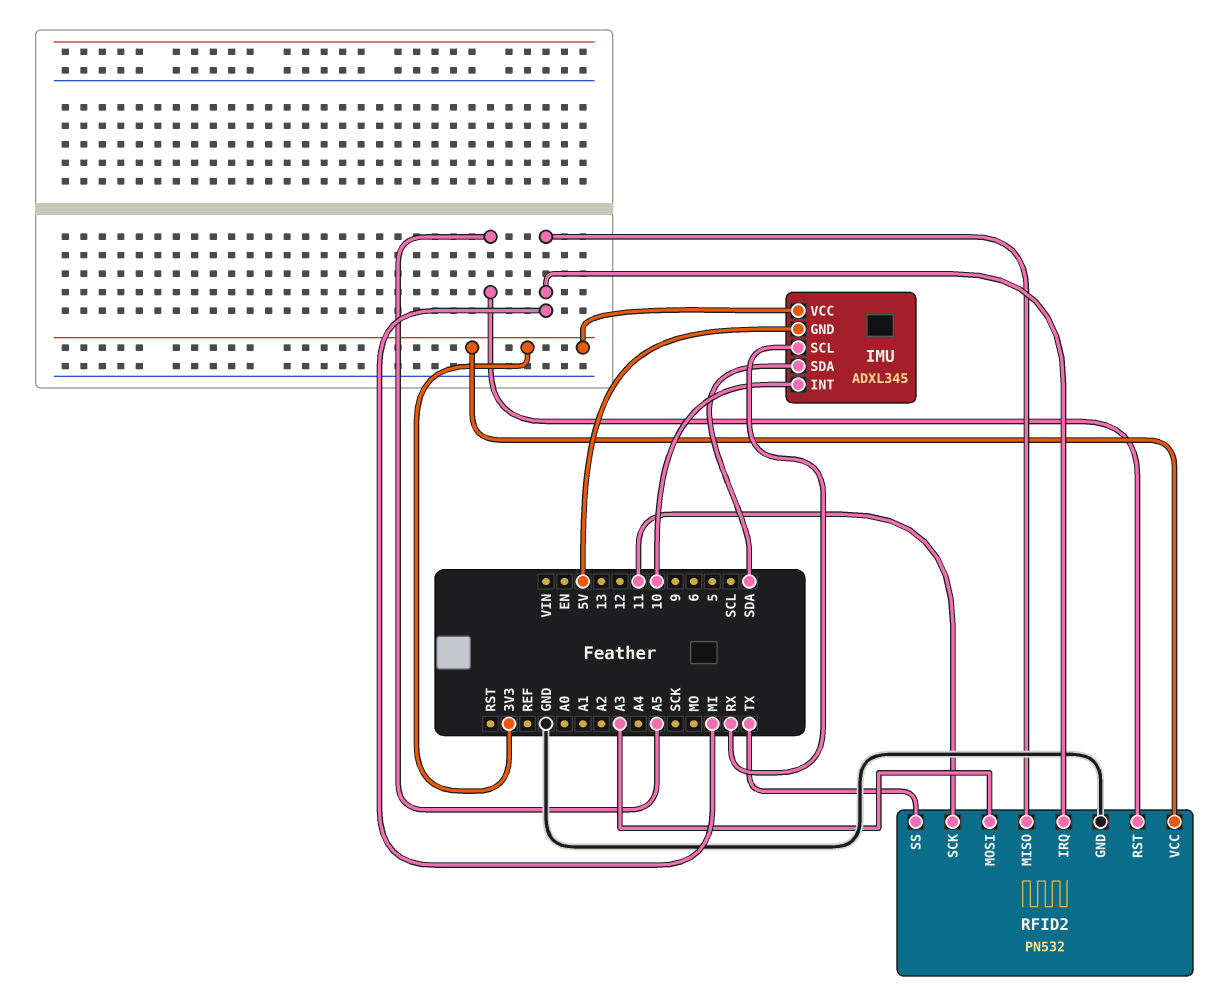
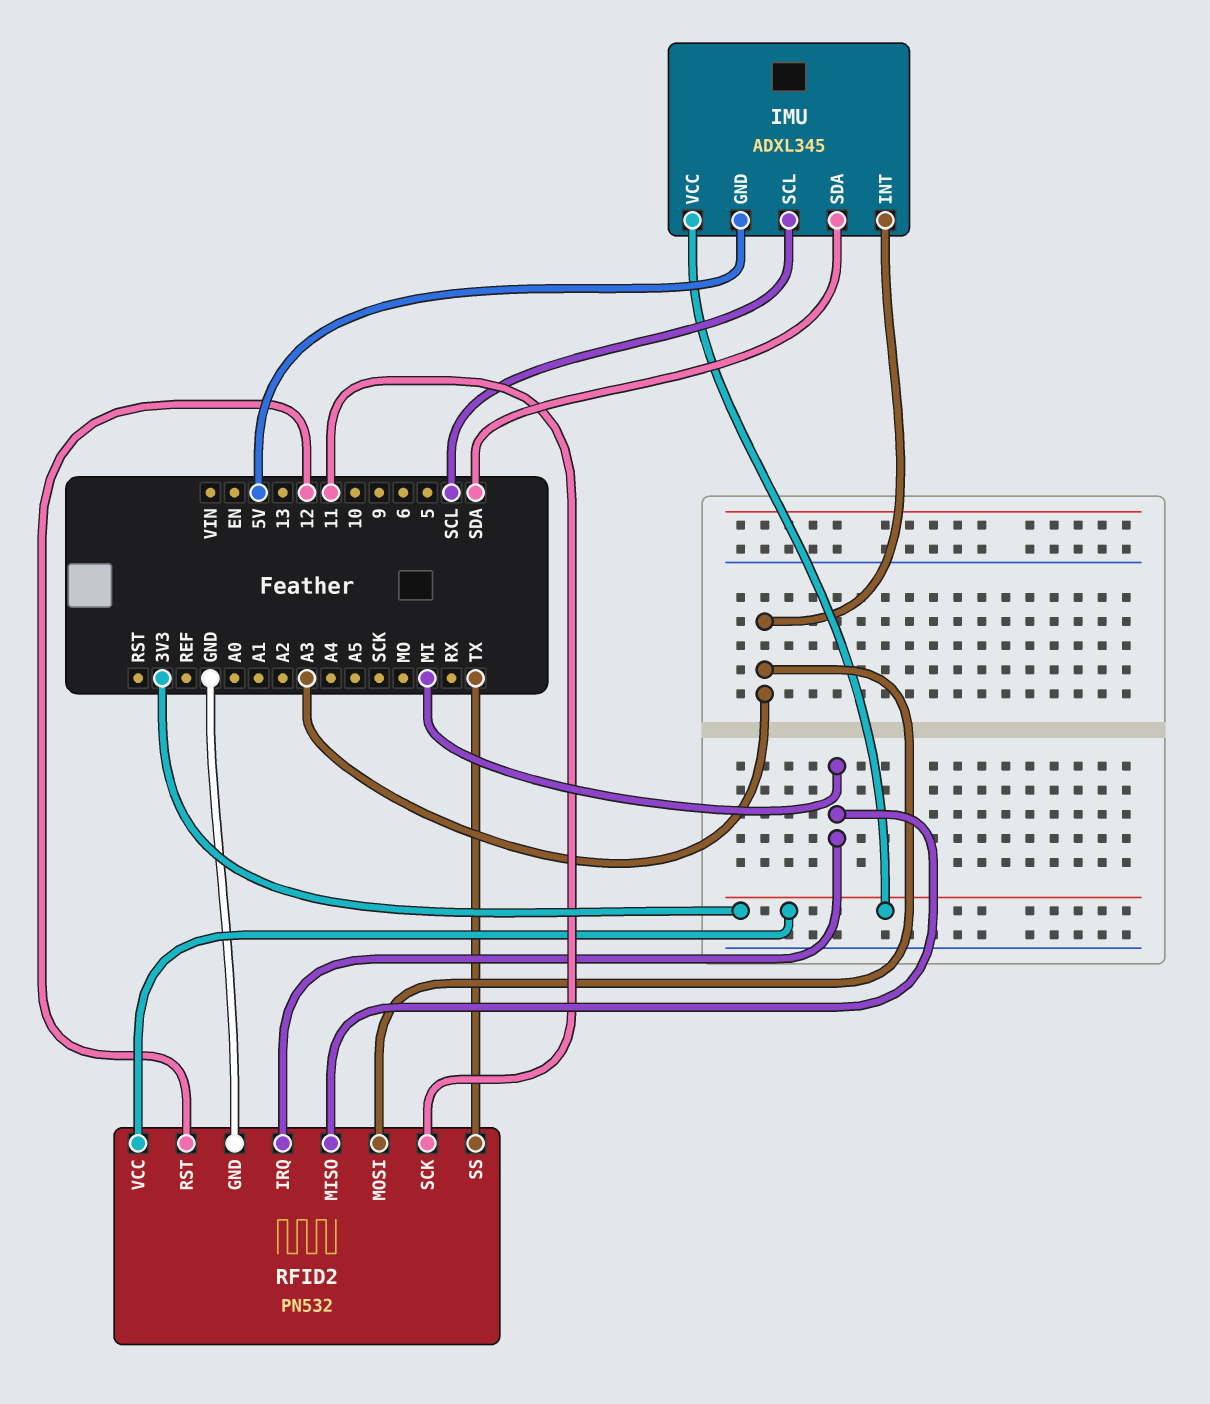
IMU pin INT: 10 -> A3
IMU pin SCL: RX -> SCL
RFID2 pin RST: A5 -> 12

